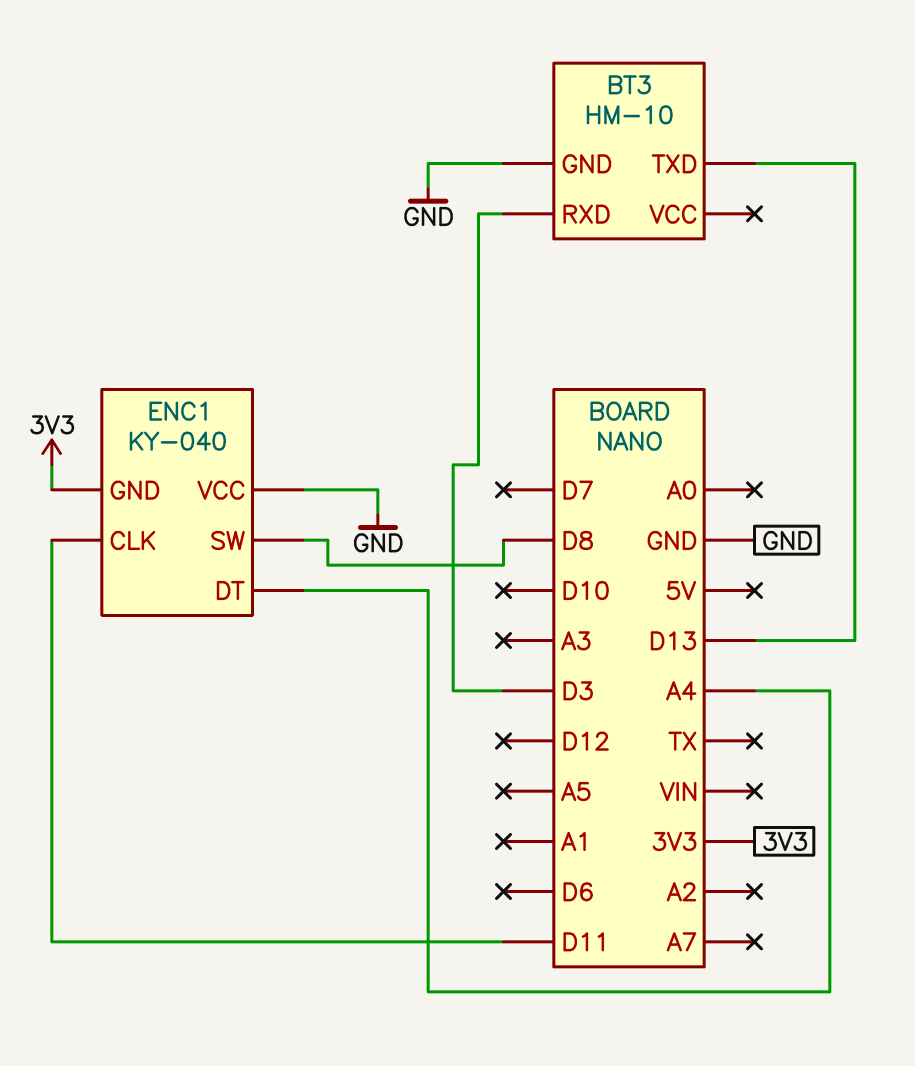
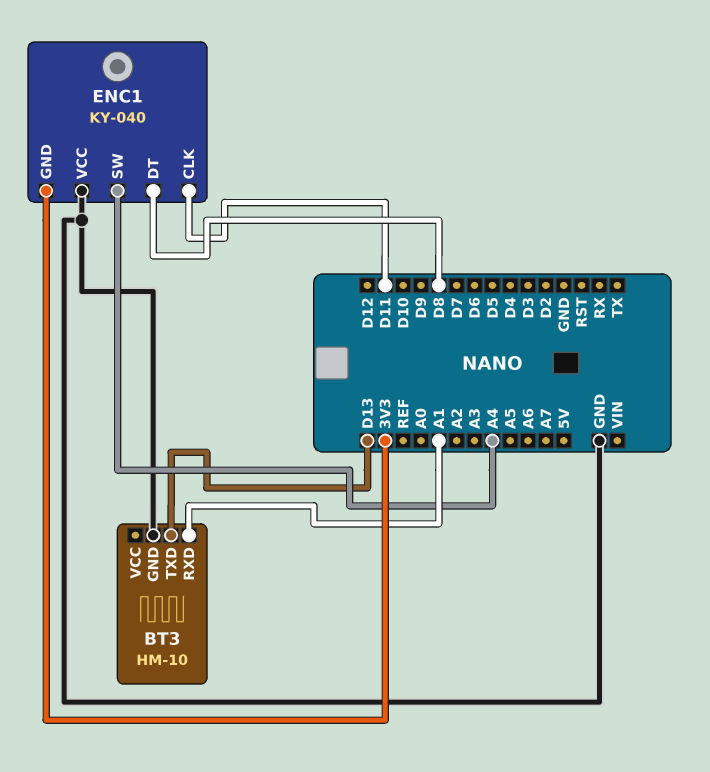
BT3 pin RXD: D3 -> A1
ENC1 pin DT: A4 -> D8
ENC1 pin SW: D8 -> A4

